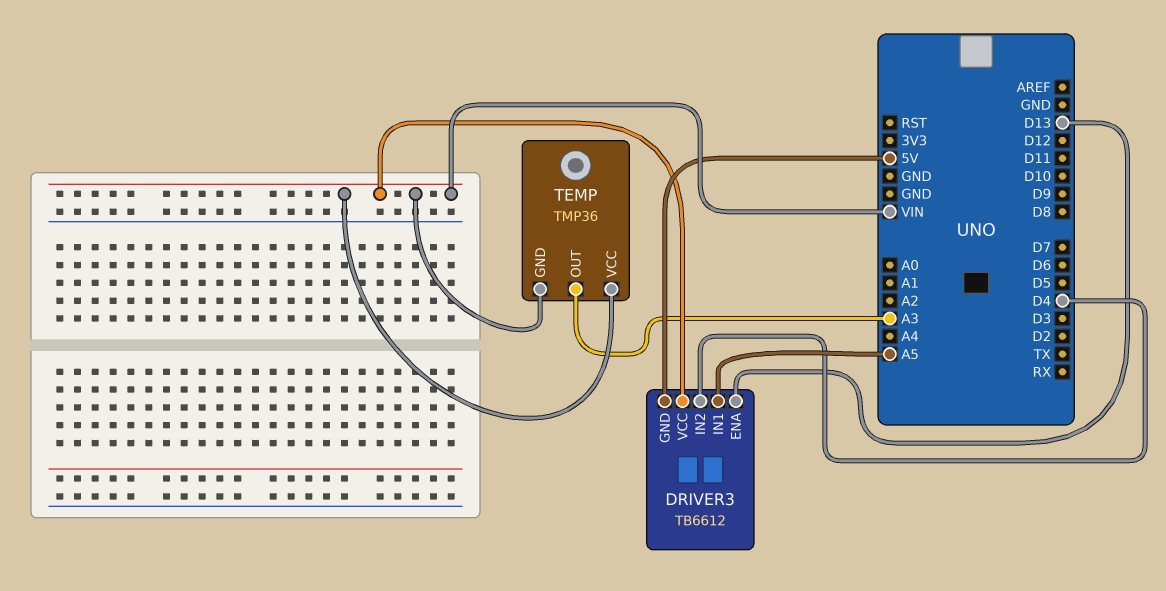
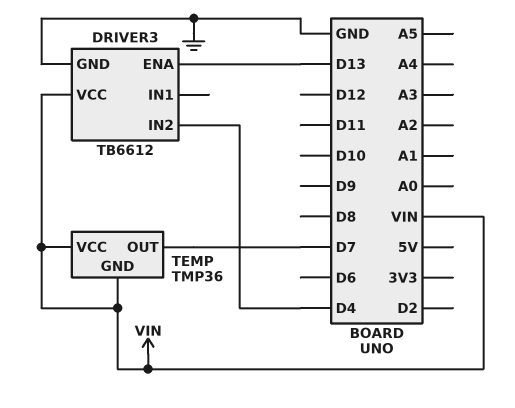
DRIVER3 pin GND: 5V -> GND
DRIVER3 pin IN1: A5 -> none
TEMP pin OUT: A3 -> D7

